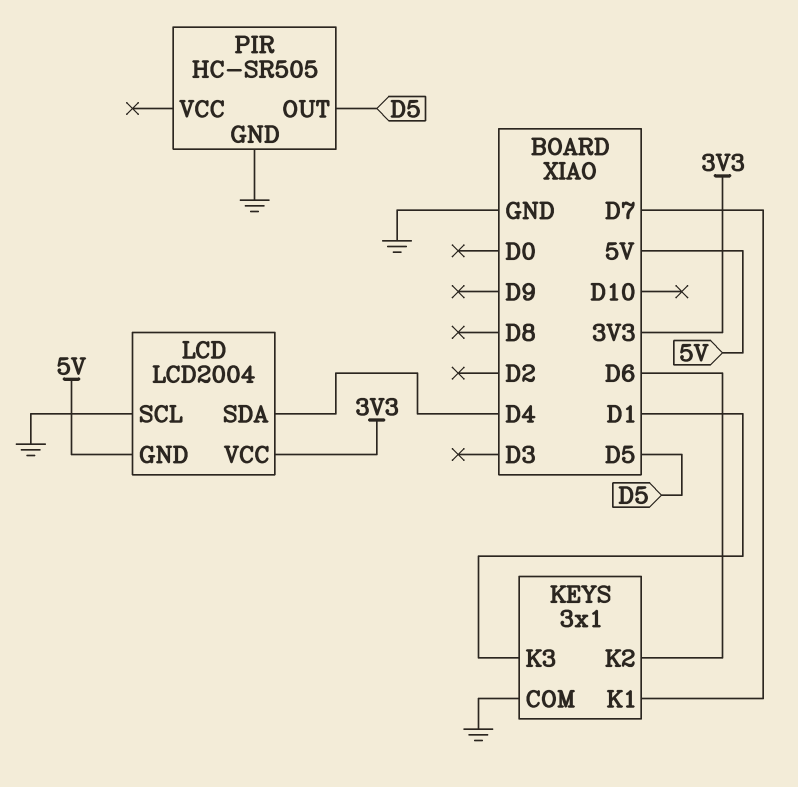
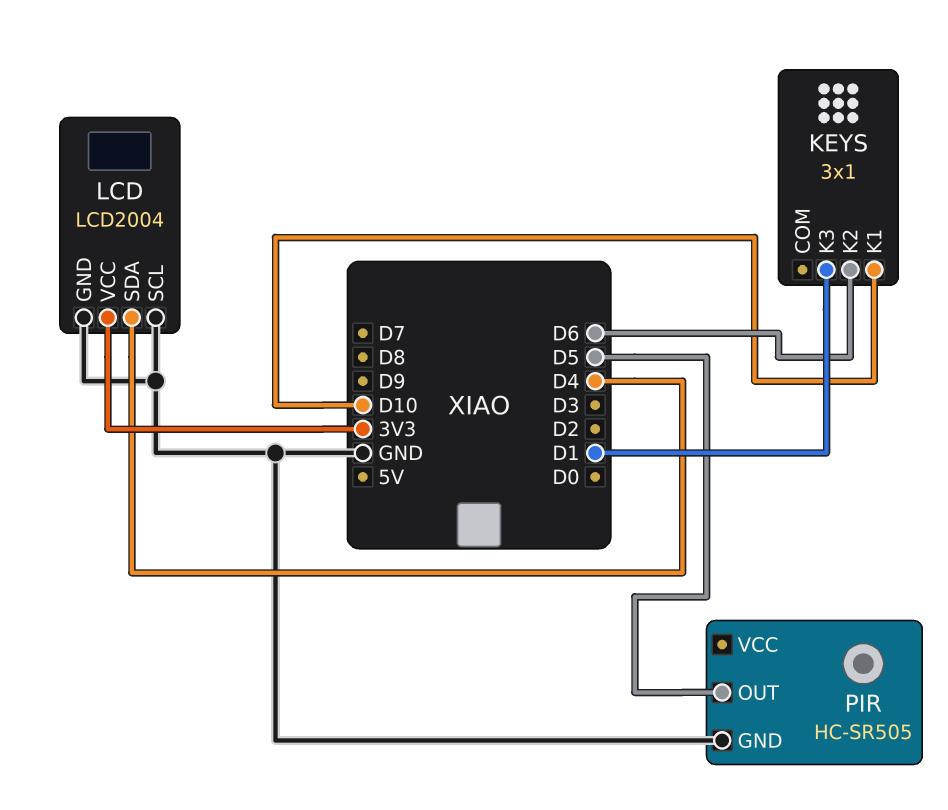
KEYS pin COM: GND -> none
KEYS pin K1: D7 -> D10
LCD pin GND: 5V -> GND

